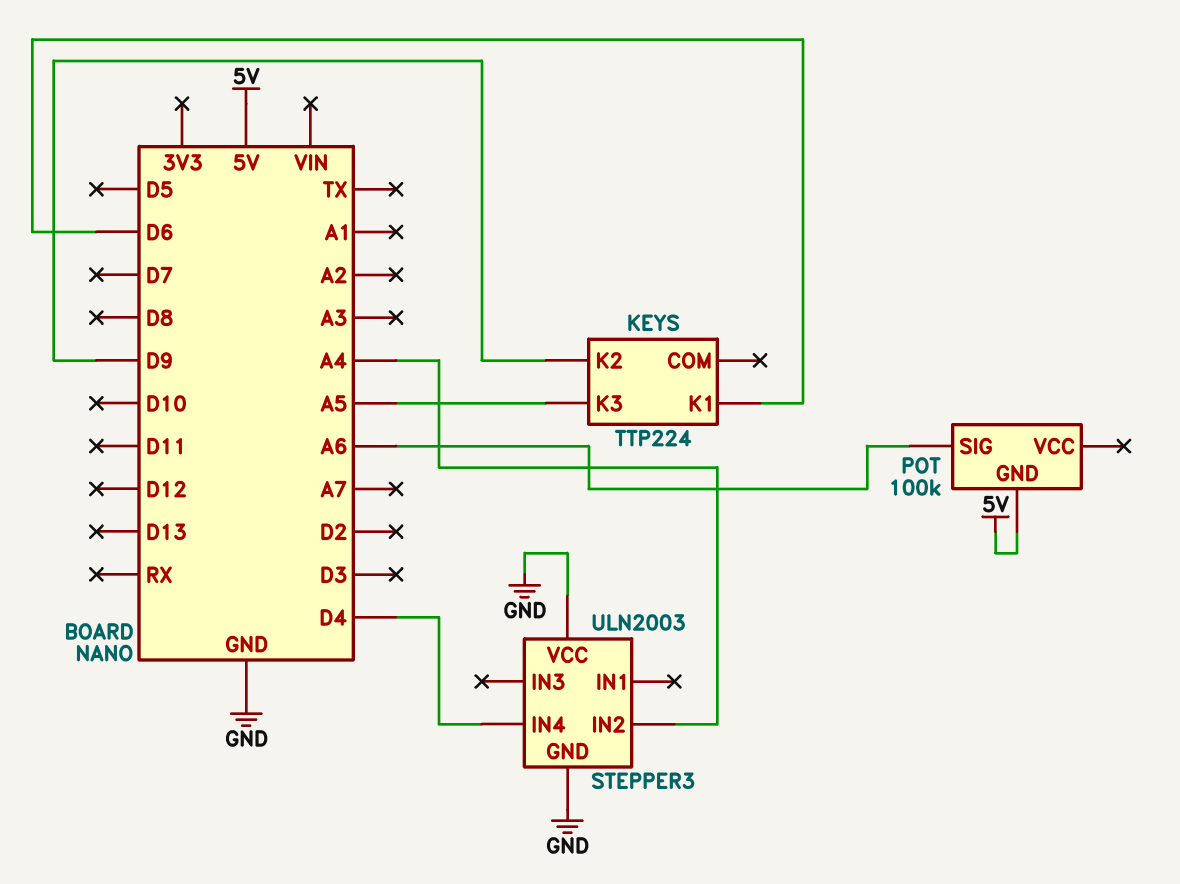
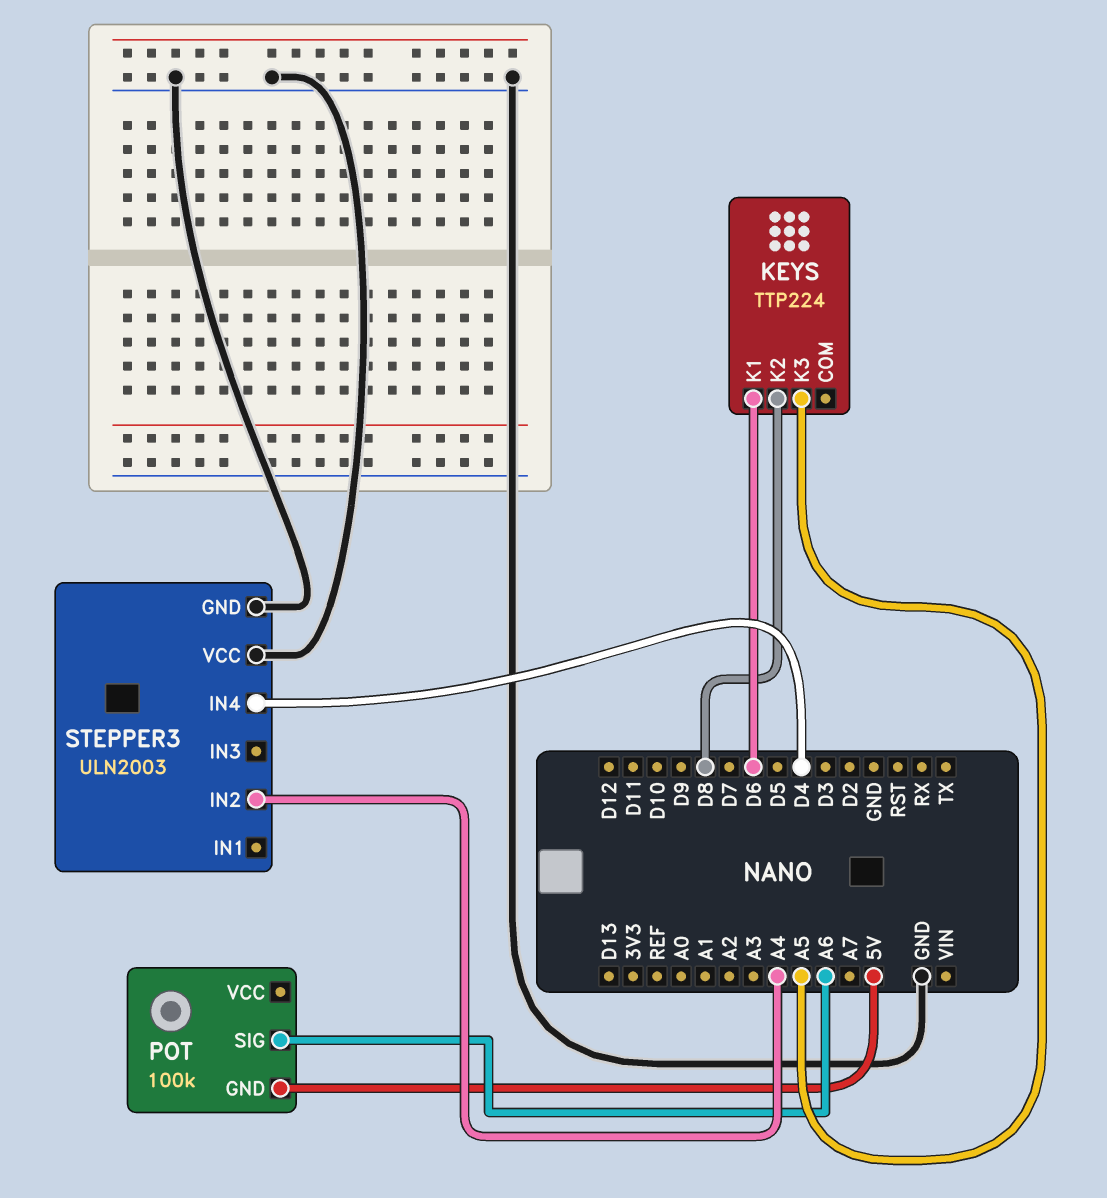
KEYS pin K2: D9 -> D8

